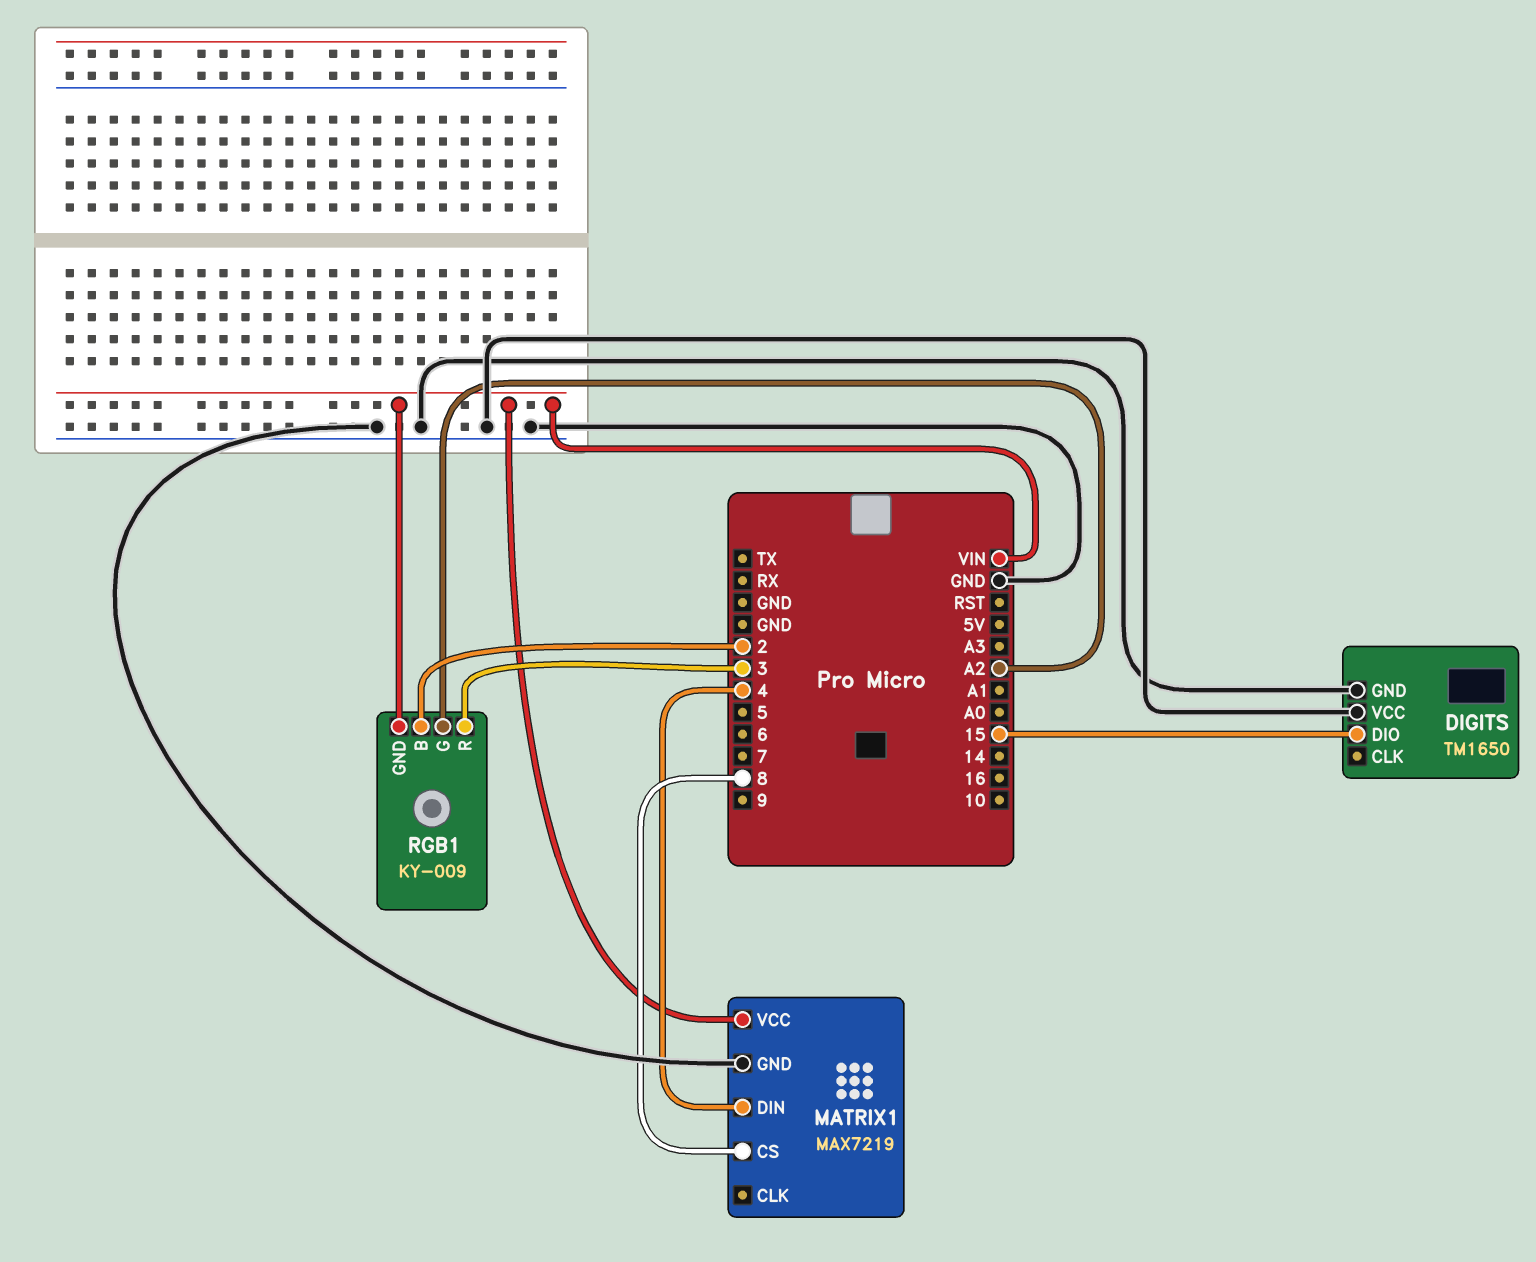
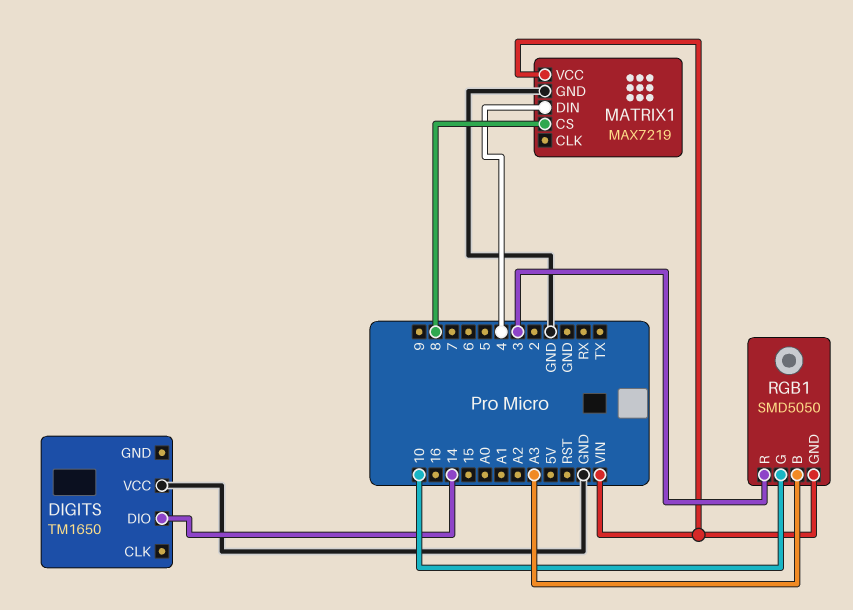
DIGITS pin DIO: 15 -> 14
DIGITS pin GND: GND -> none
RGB1: KY-009 -> SMD5050
RGB1 pin B: 2 -> A3
RGB1 pin G: A2 -> 10

